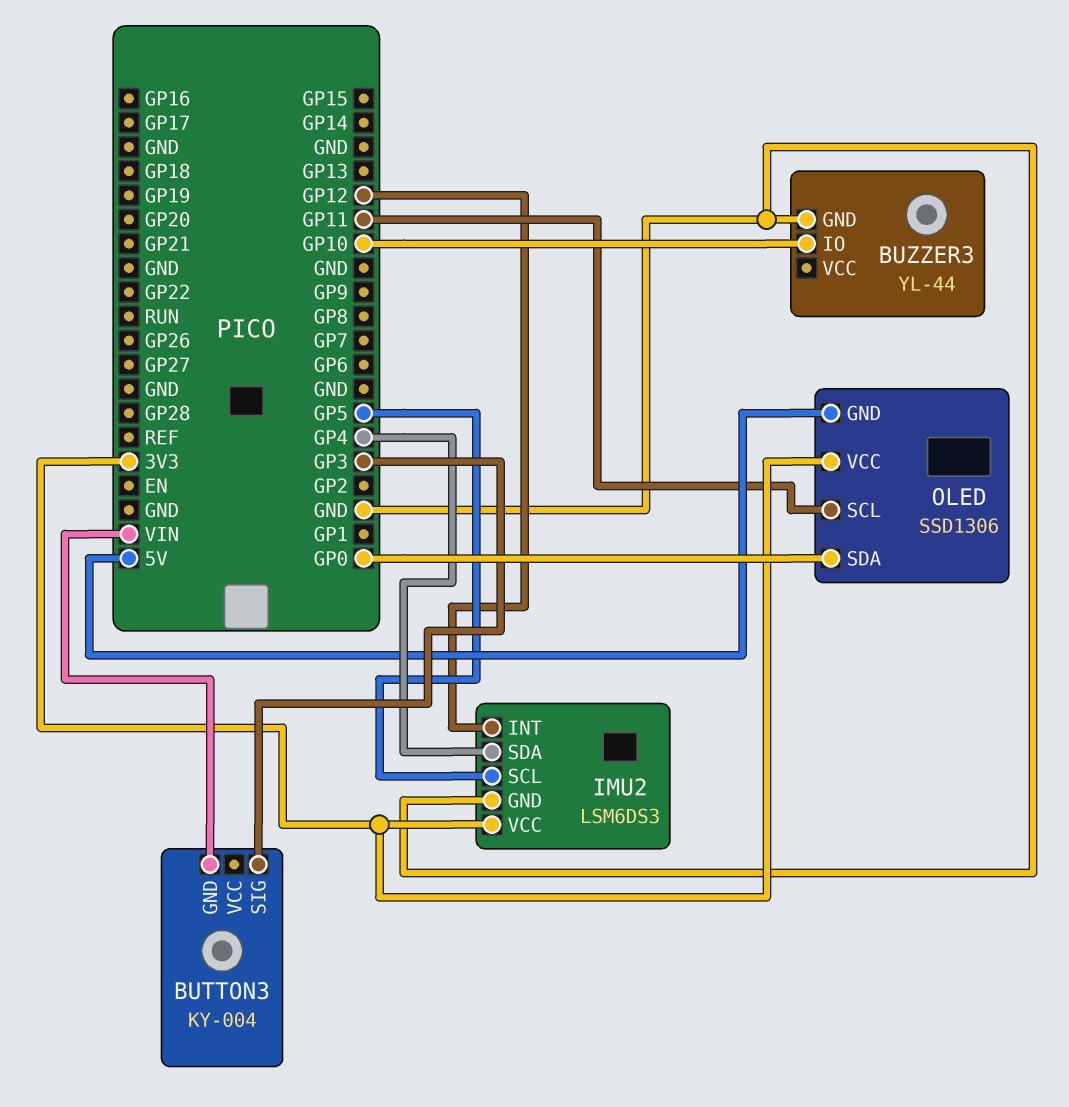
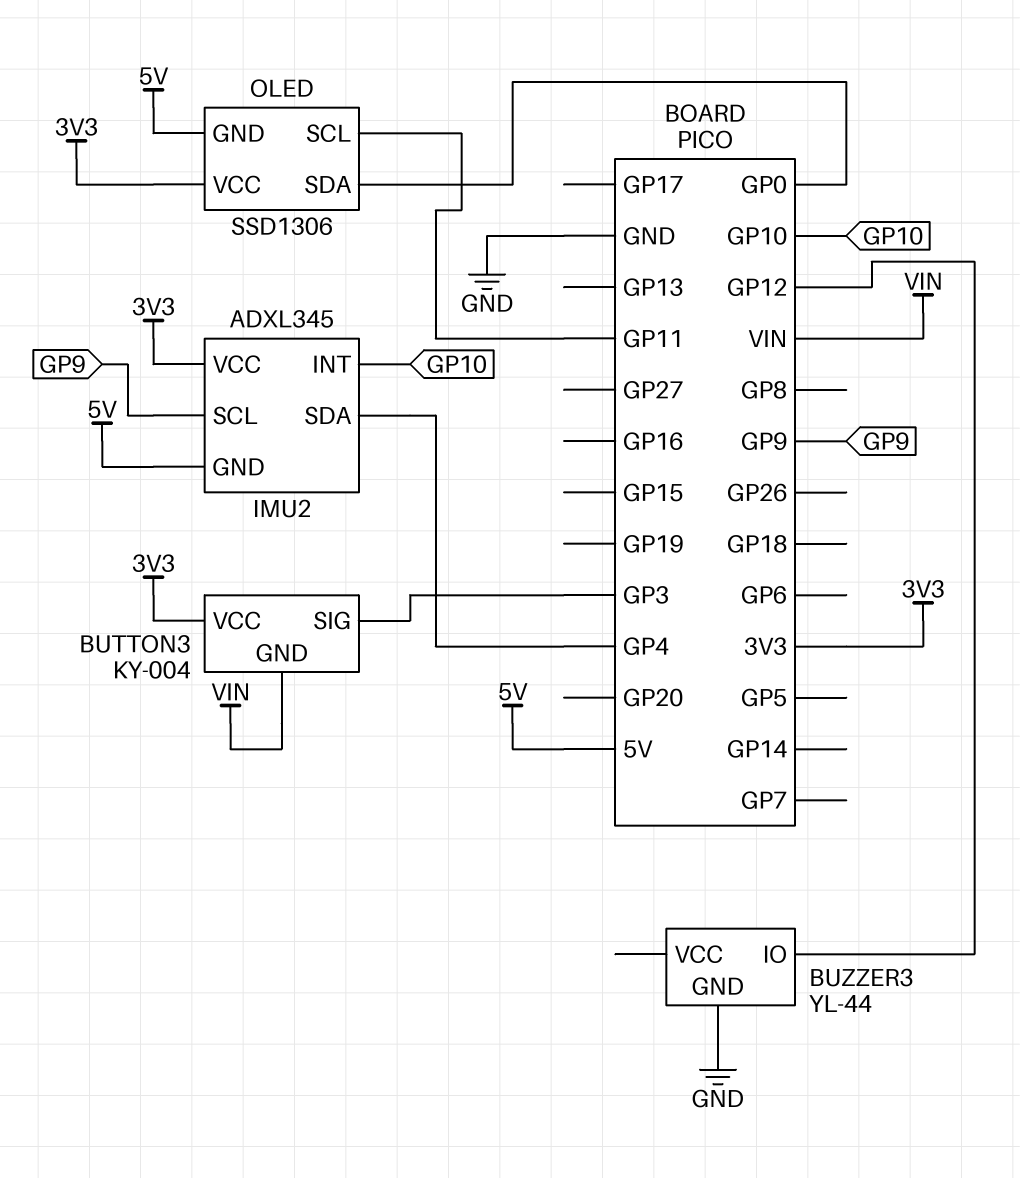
BUTTON3 pin VCC: none -> 3V3
BUZZER3 pin IO: GP10 -> GP12
IMU2: LSM6DS3 -> ADXL345
IMU2 pin GND: GND -> 5V
IMU2 pin INT: GP12 -> GP10
IMU2 pin SCL: GP5 -> GP9

